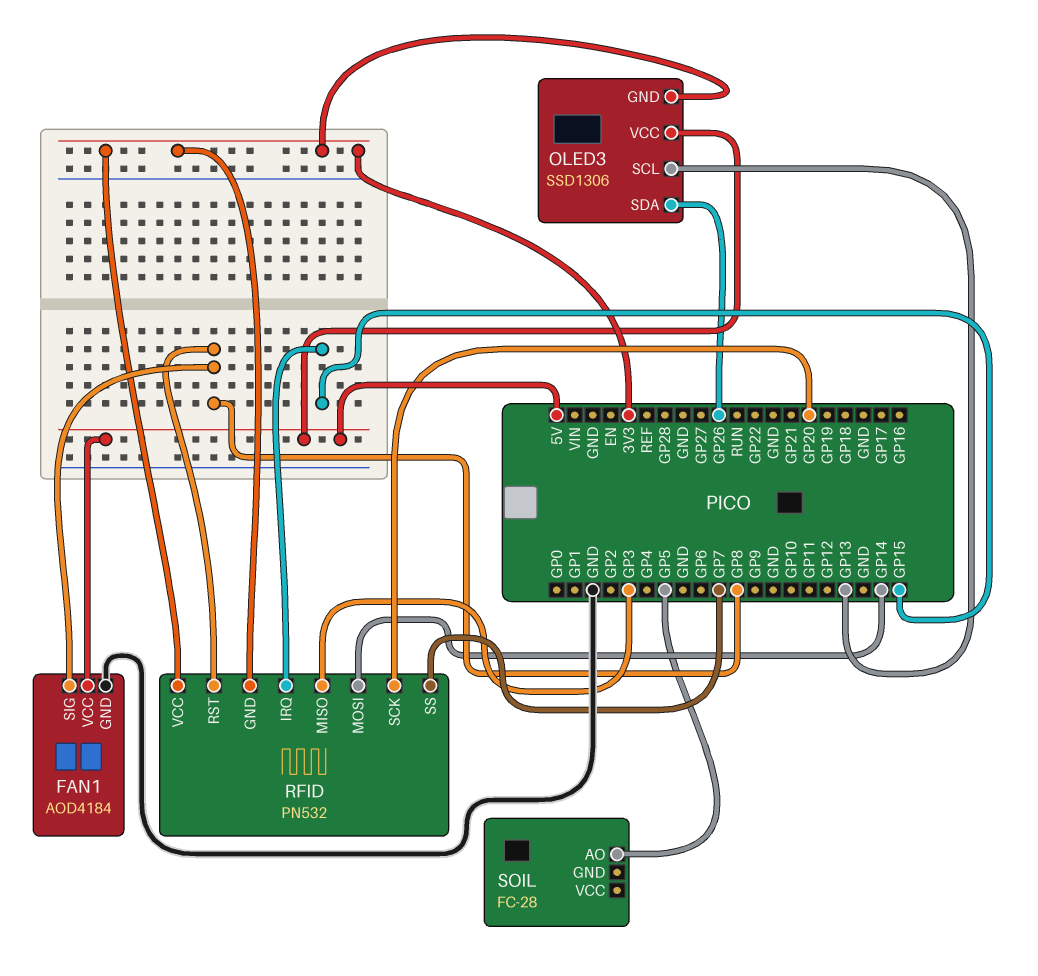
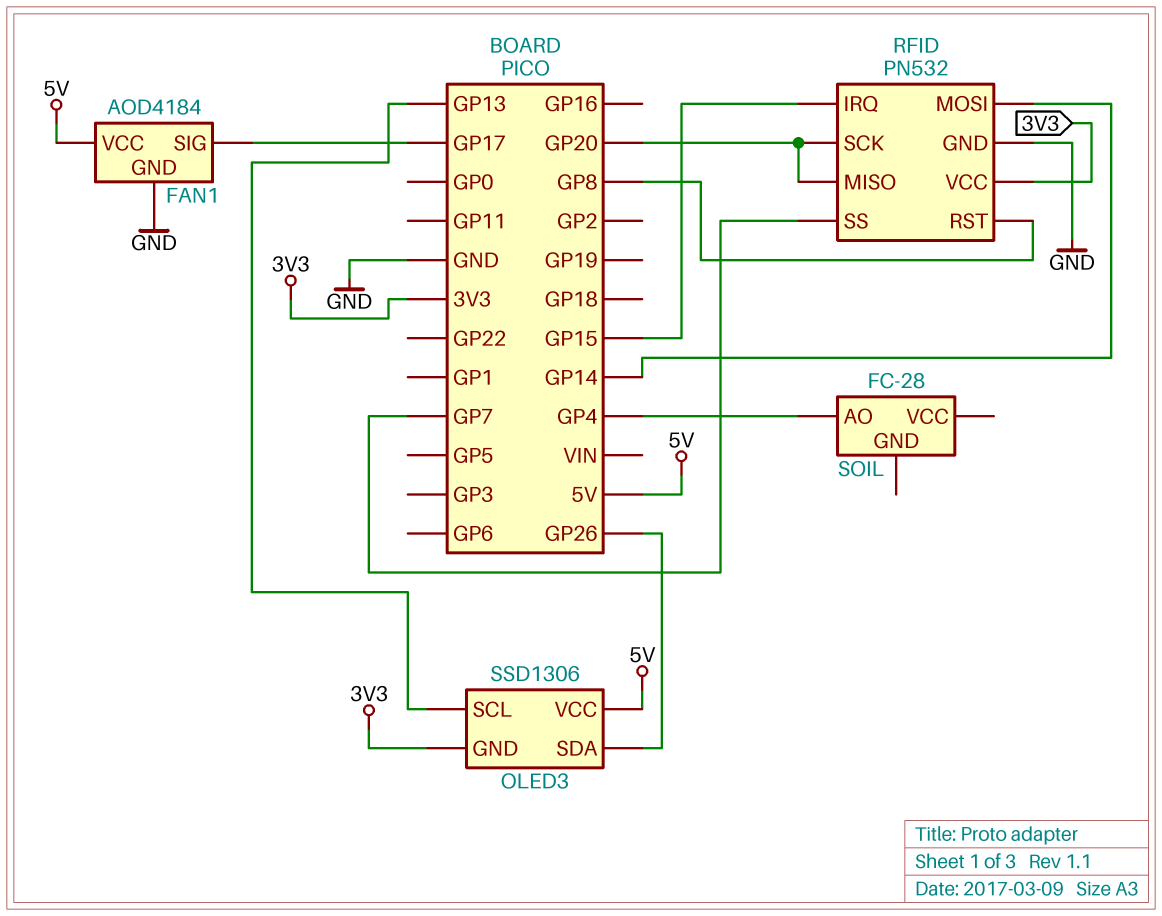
FAN1 pin SIG: GP8 -> GP17
RFID pin GND: 3V3 -> GND
RFID pin MISO: GP3 -> GP20
SOIL pin AO: GP5 -> GP4

